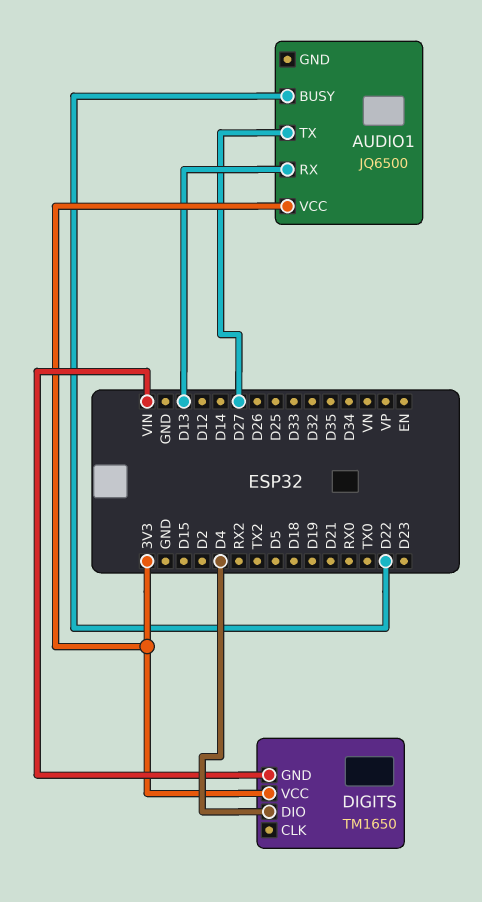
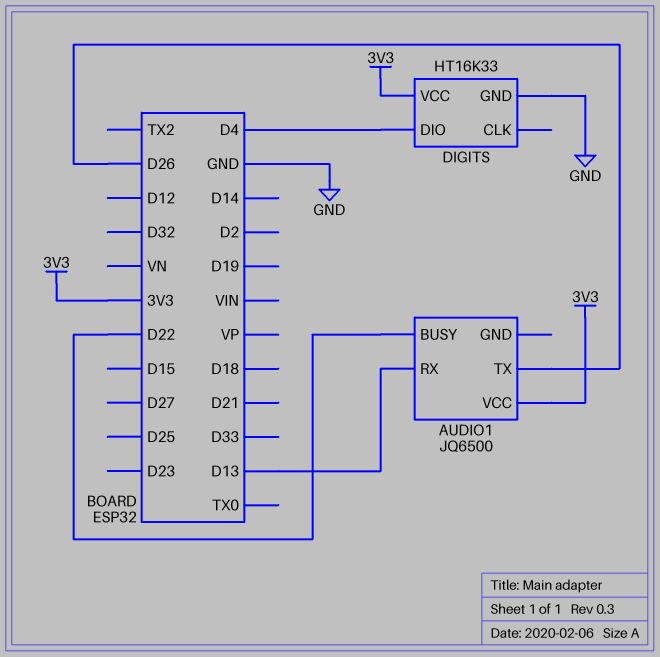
AUDIO1 pin TX: D27 -> D26
DIGITS: TM1650 -> HT16K33
DIGITS pin GND: VIN -> GND

